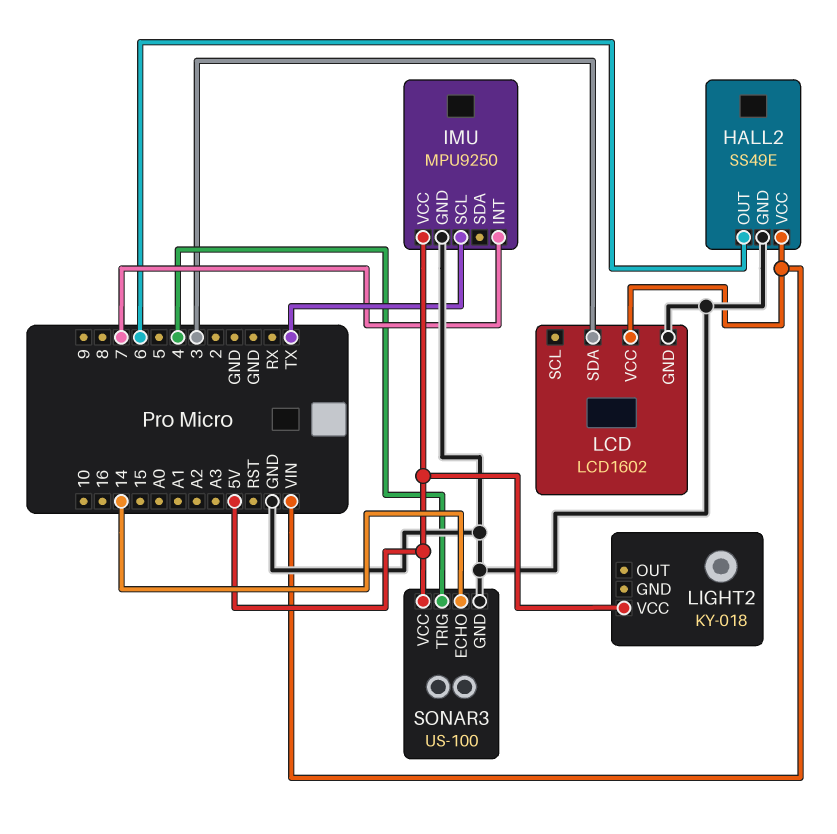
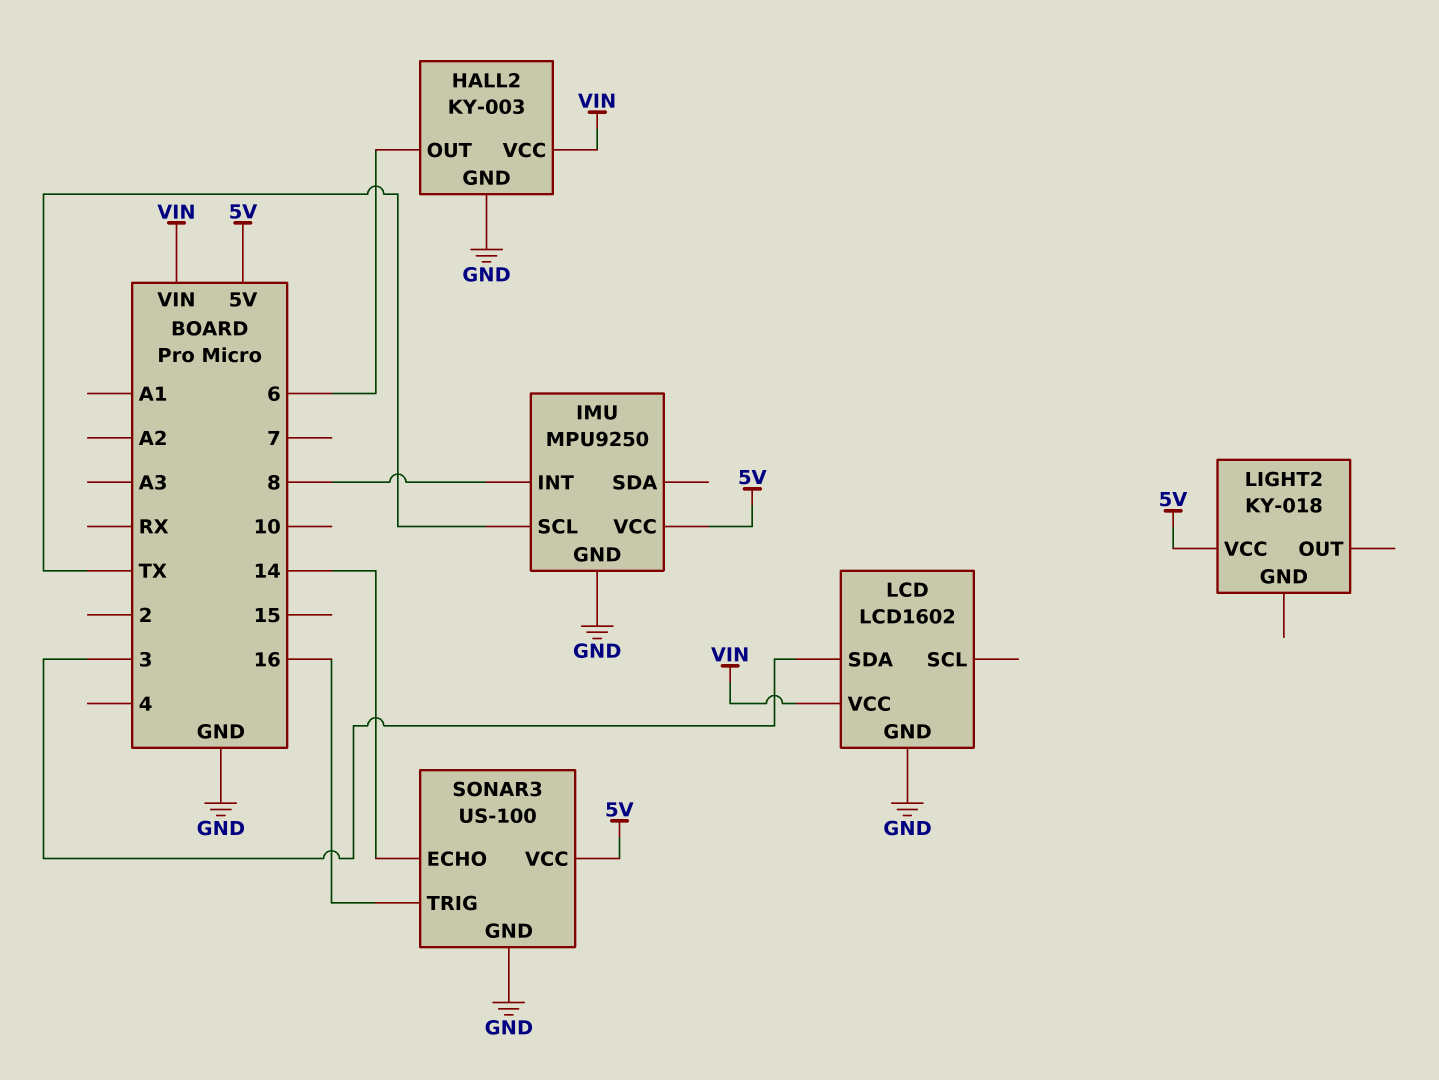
HALL2: SS49E -> KY-003
IMU pin INT: 7 -> 8
SONAR3 pin TRIG: 4 -> 16

